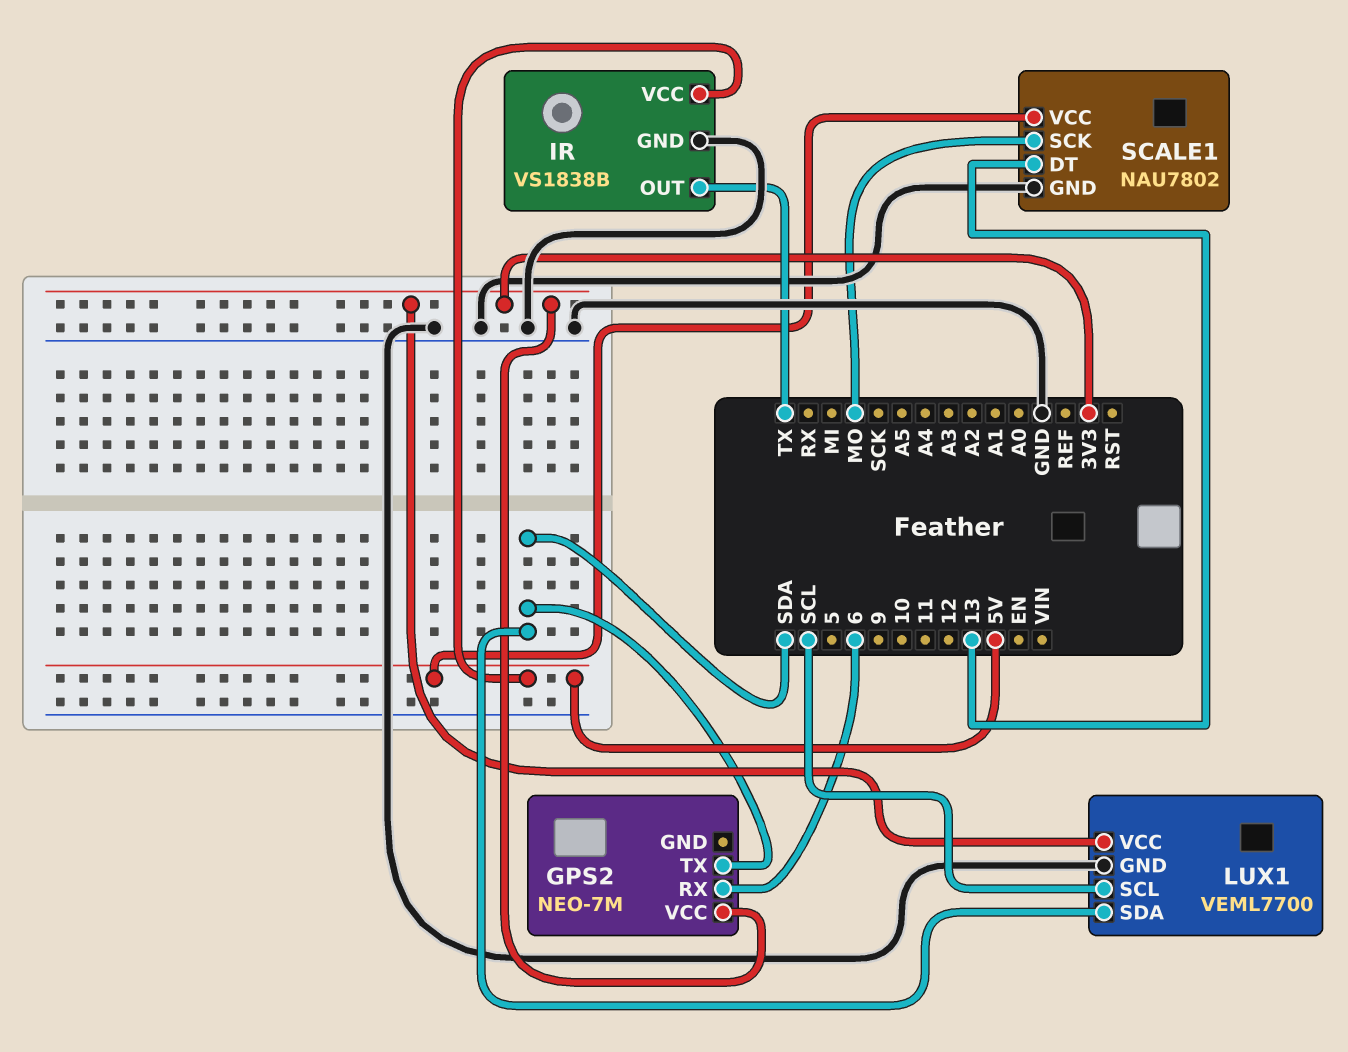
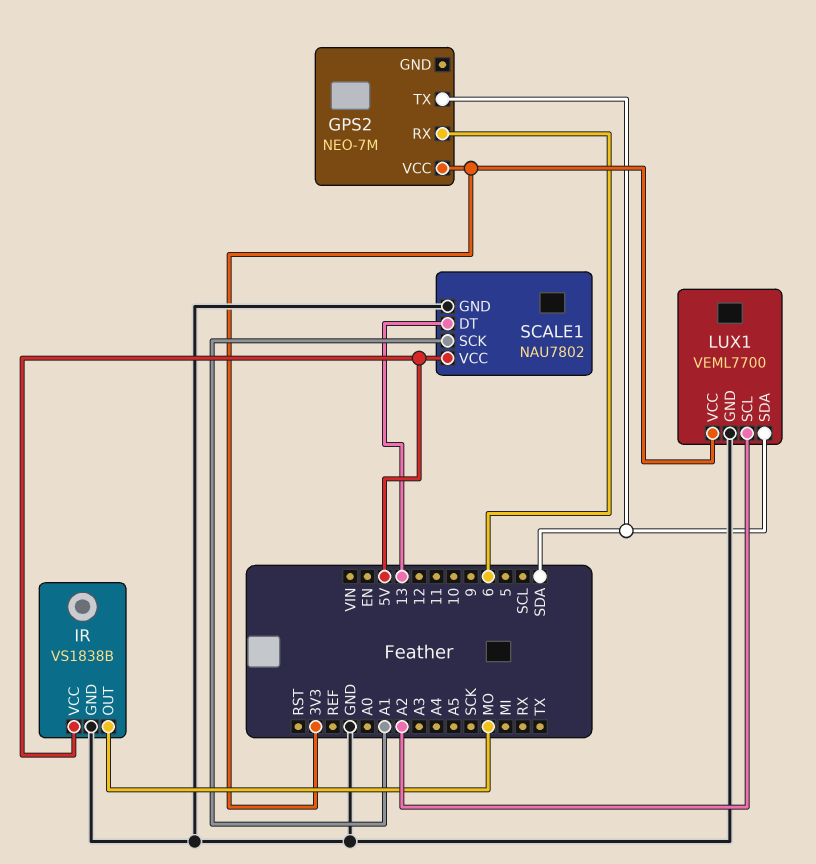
IR pin OUT: TX -> MO
LUX1 pin SCL: SCL -> A2
SCALE1 pin SCK: MO -> A1

